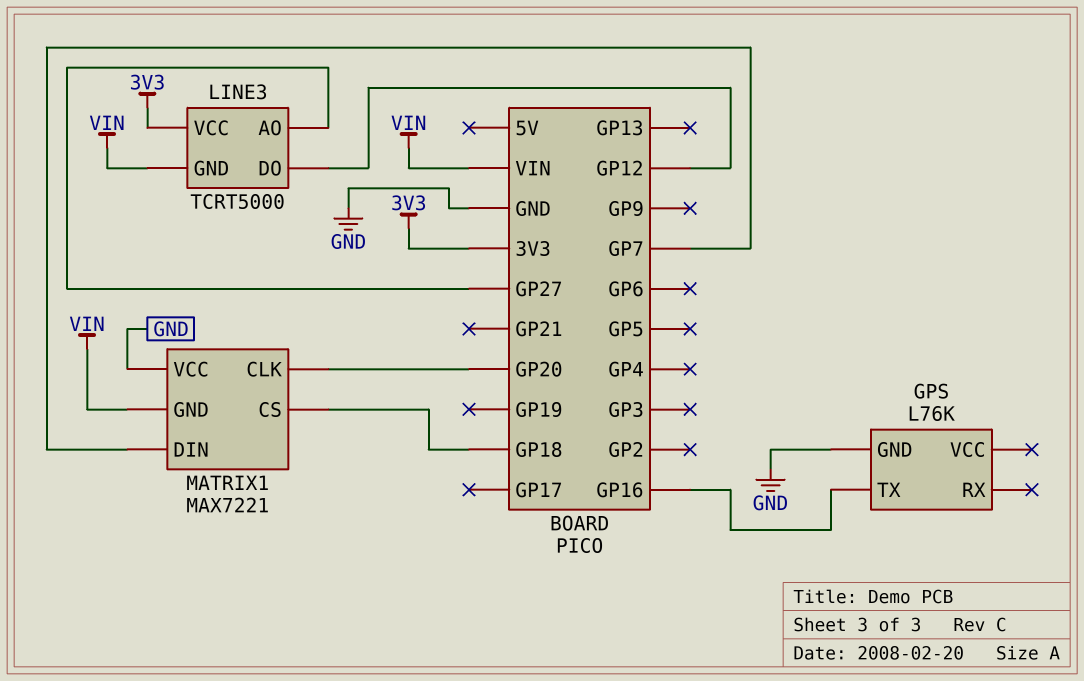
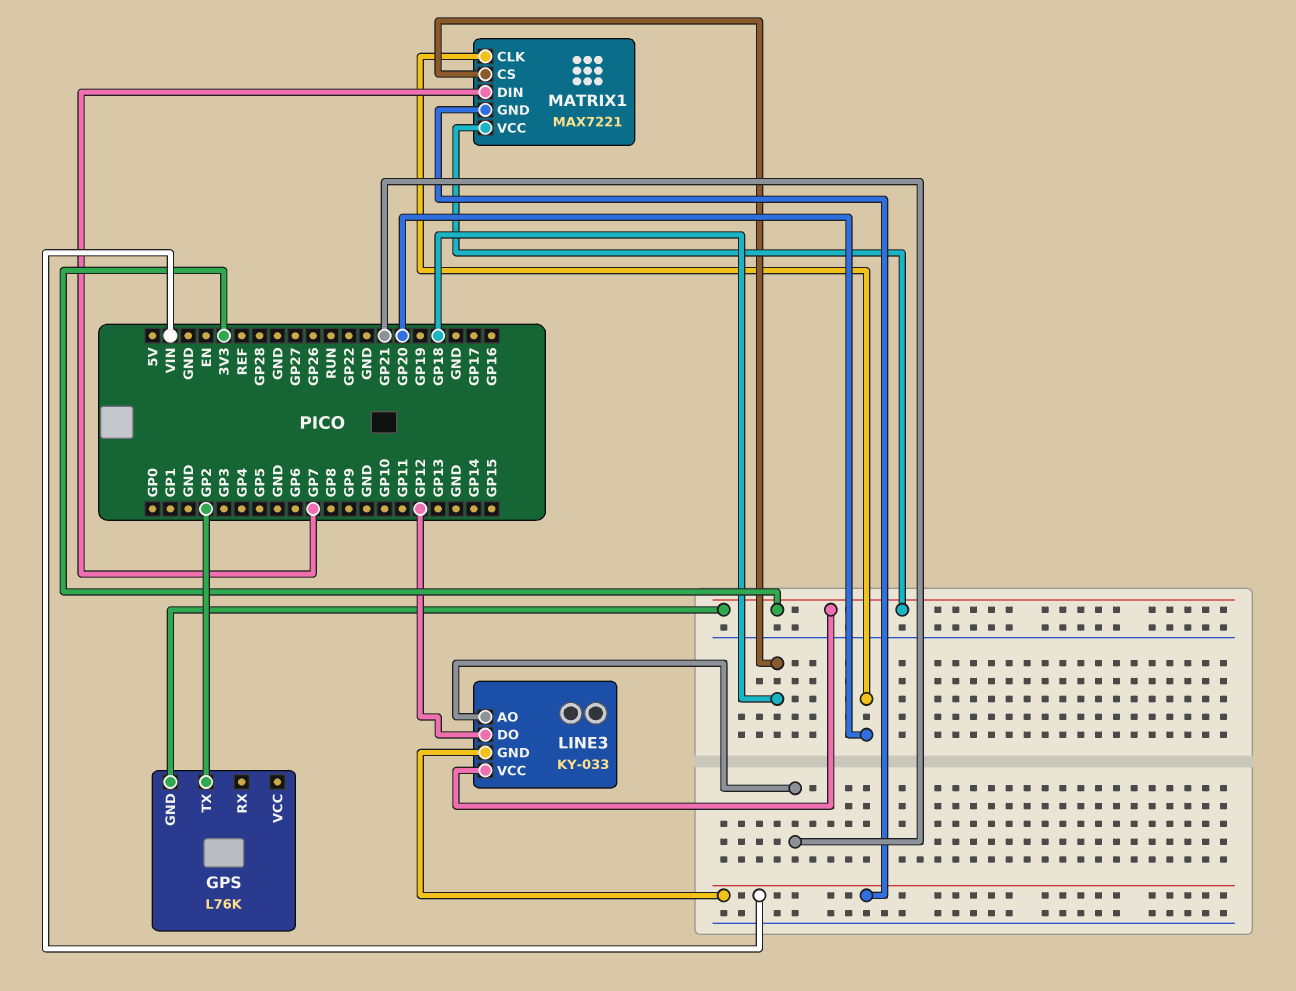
GPS pin GND: GND -> 3V3
GPS pin TX: GP16 -> GP2
LINE3: TCRT5000 -> KY-033
LINE3 pin AO: GP27 -> GP21
MATRIX1 pin VCC: GND -> 3V3

